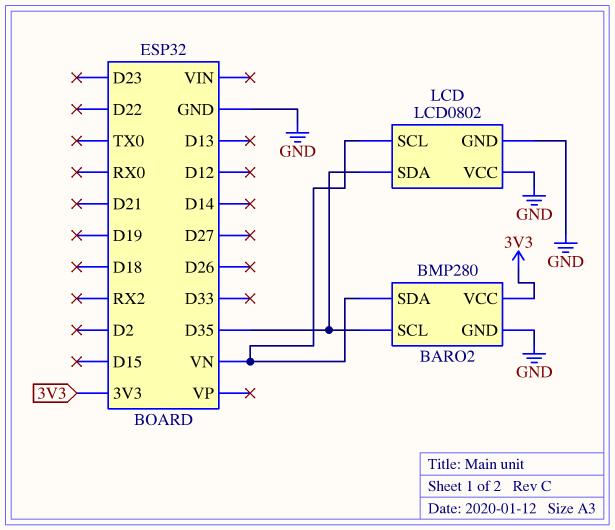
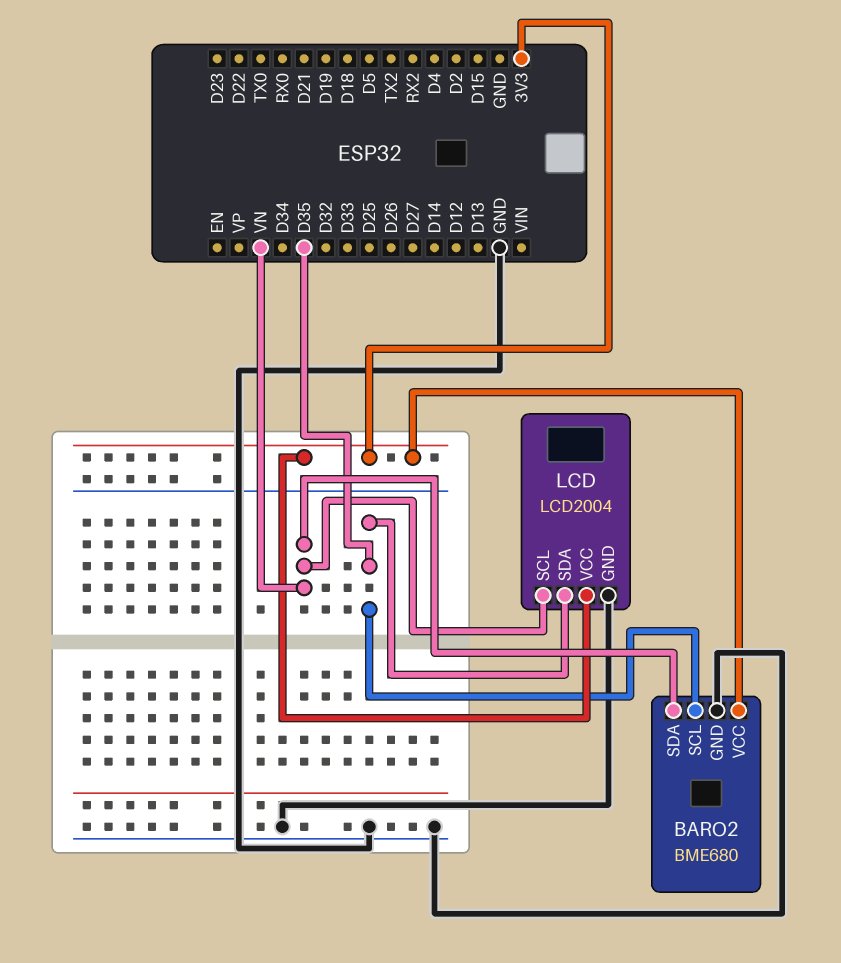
BARO2: BMP280 -> BME680
LCD: LCD0802 -> LCD2004
LCD pin VCC: GND -> 3V3

